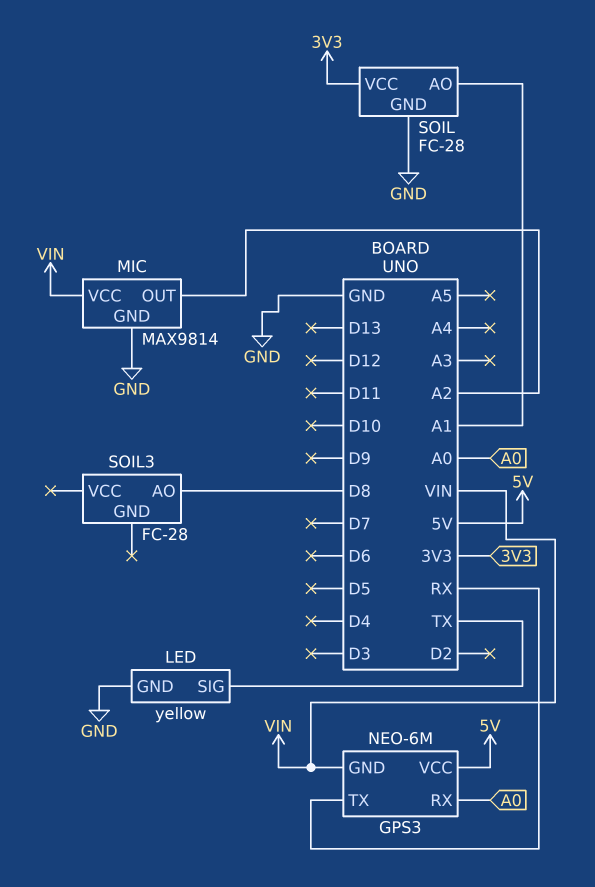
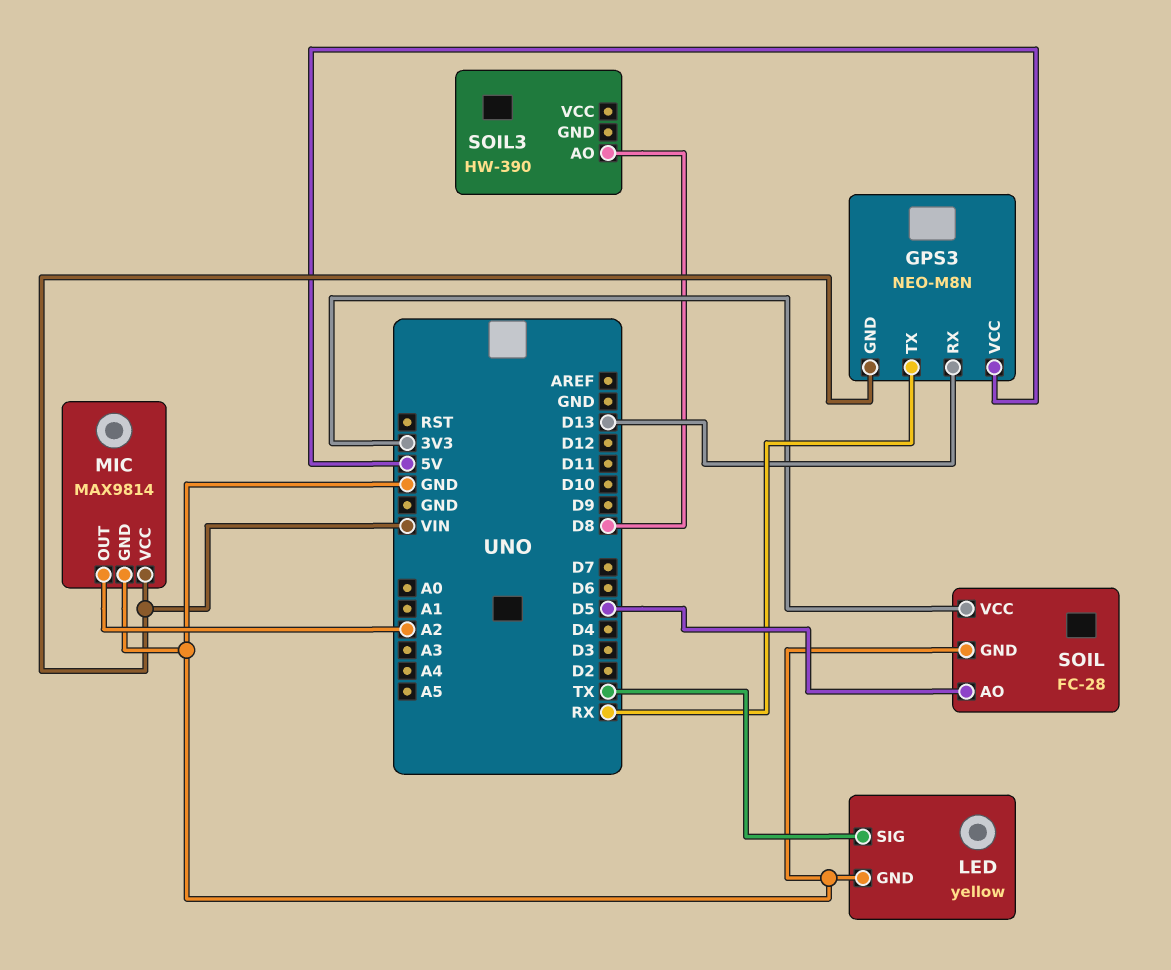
GPS3: NEO-6M -> NEO-M8N
GPS3 pin RX: A0 -> D13
SOIL pin AO: A1 -> D5
SOIL3: FC-28 -> HW-390

